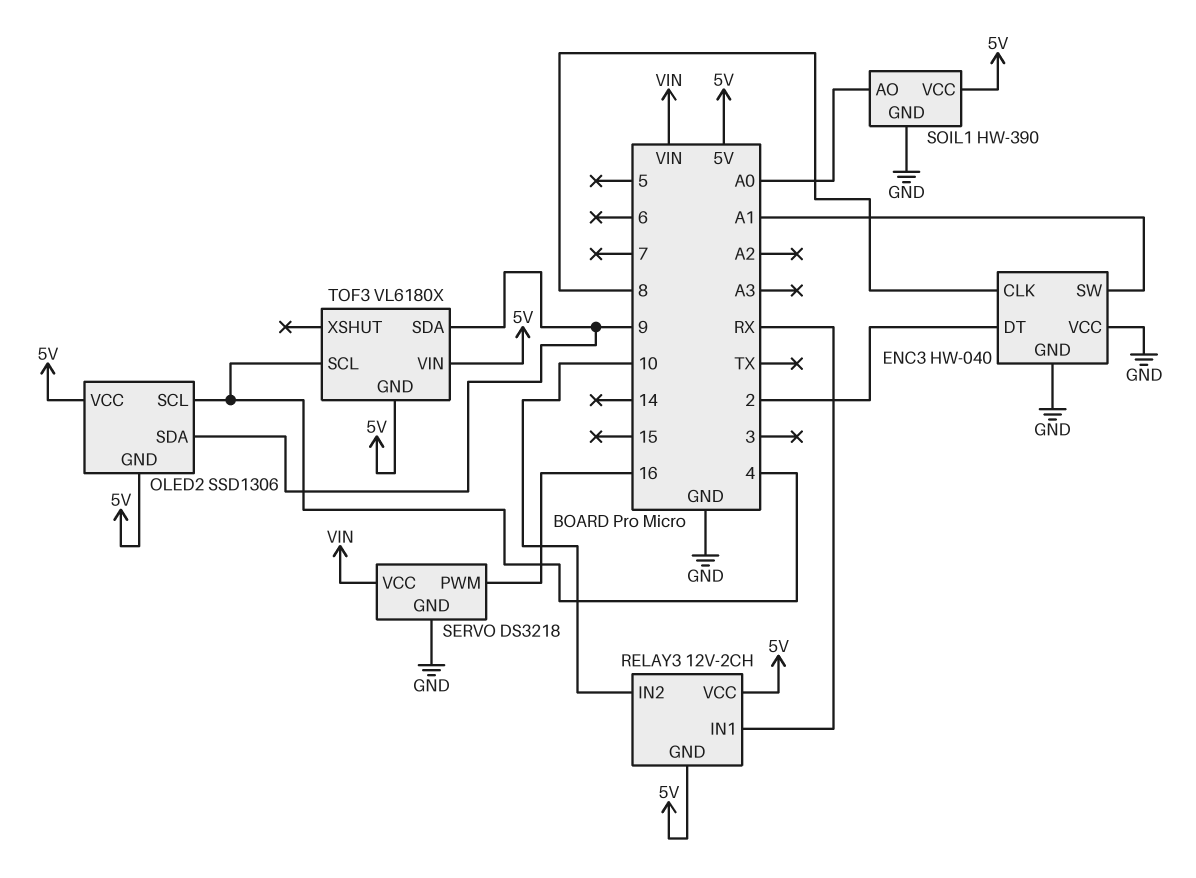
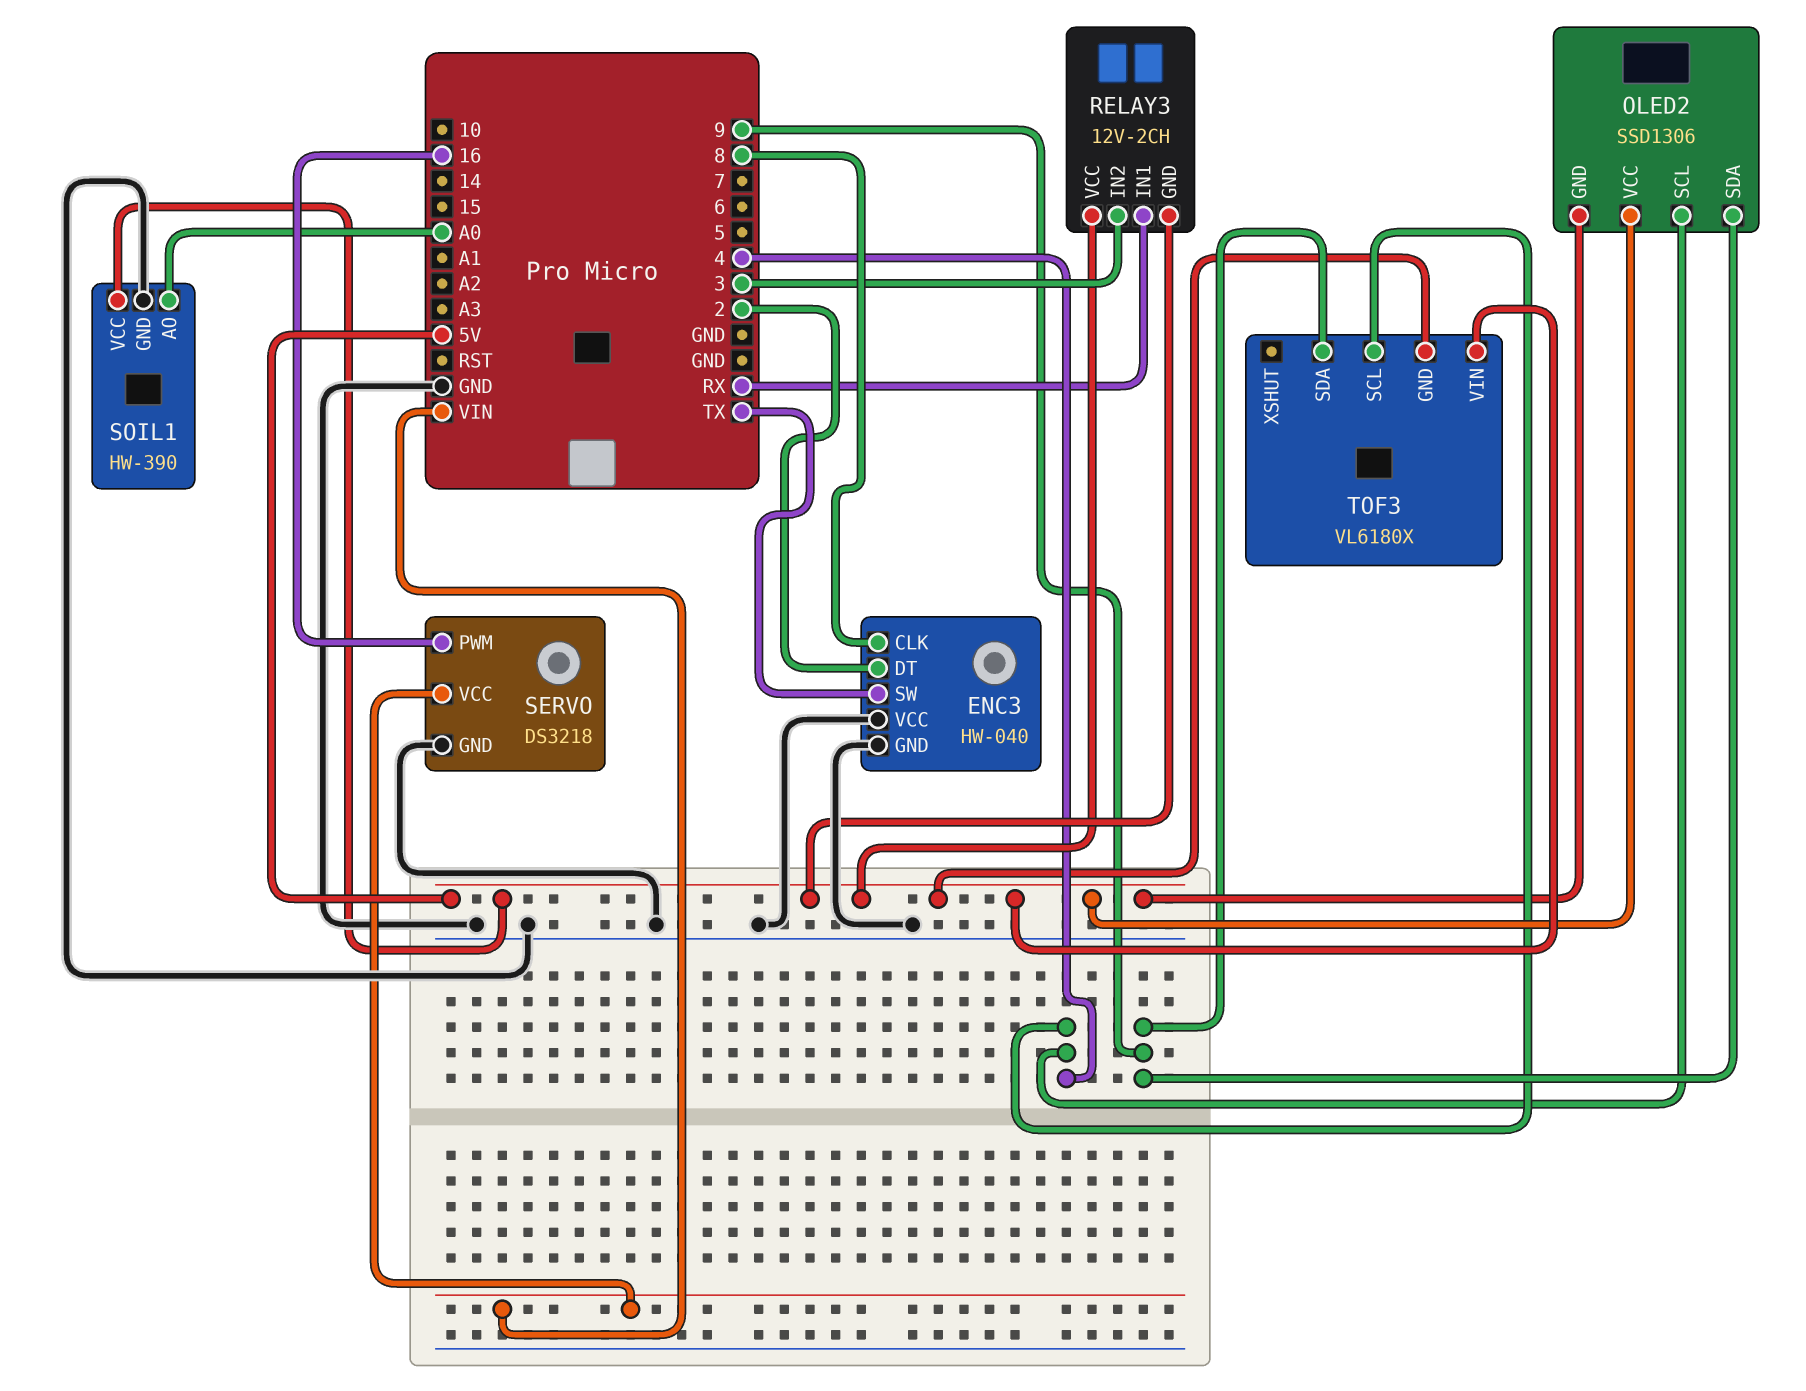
ENC3 pin SW: A1 -> TX
RELAY3 pin IN2: 10 -> 3

